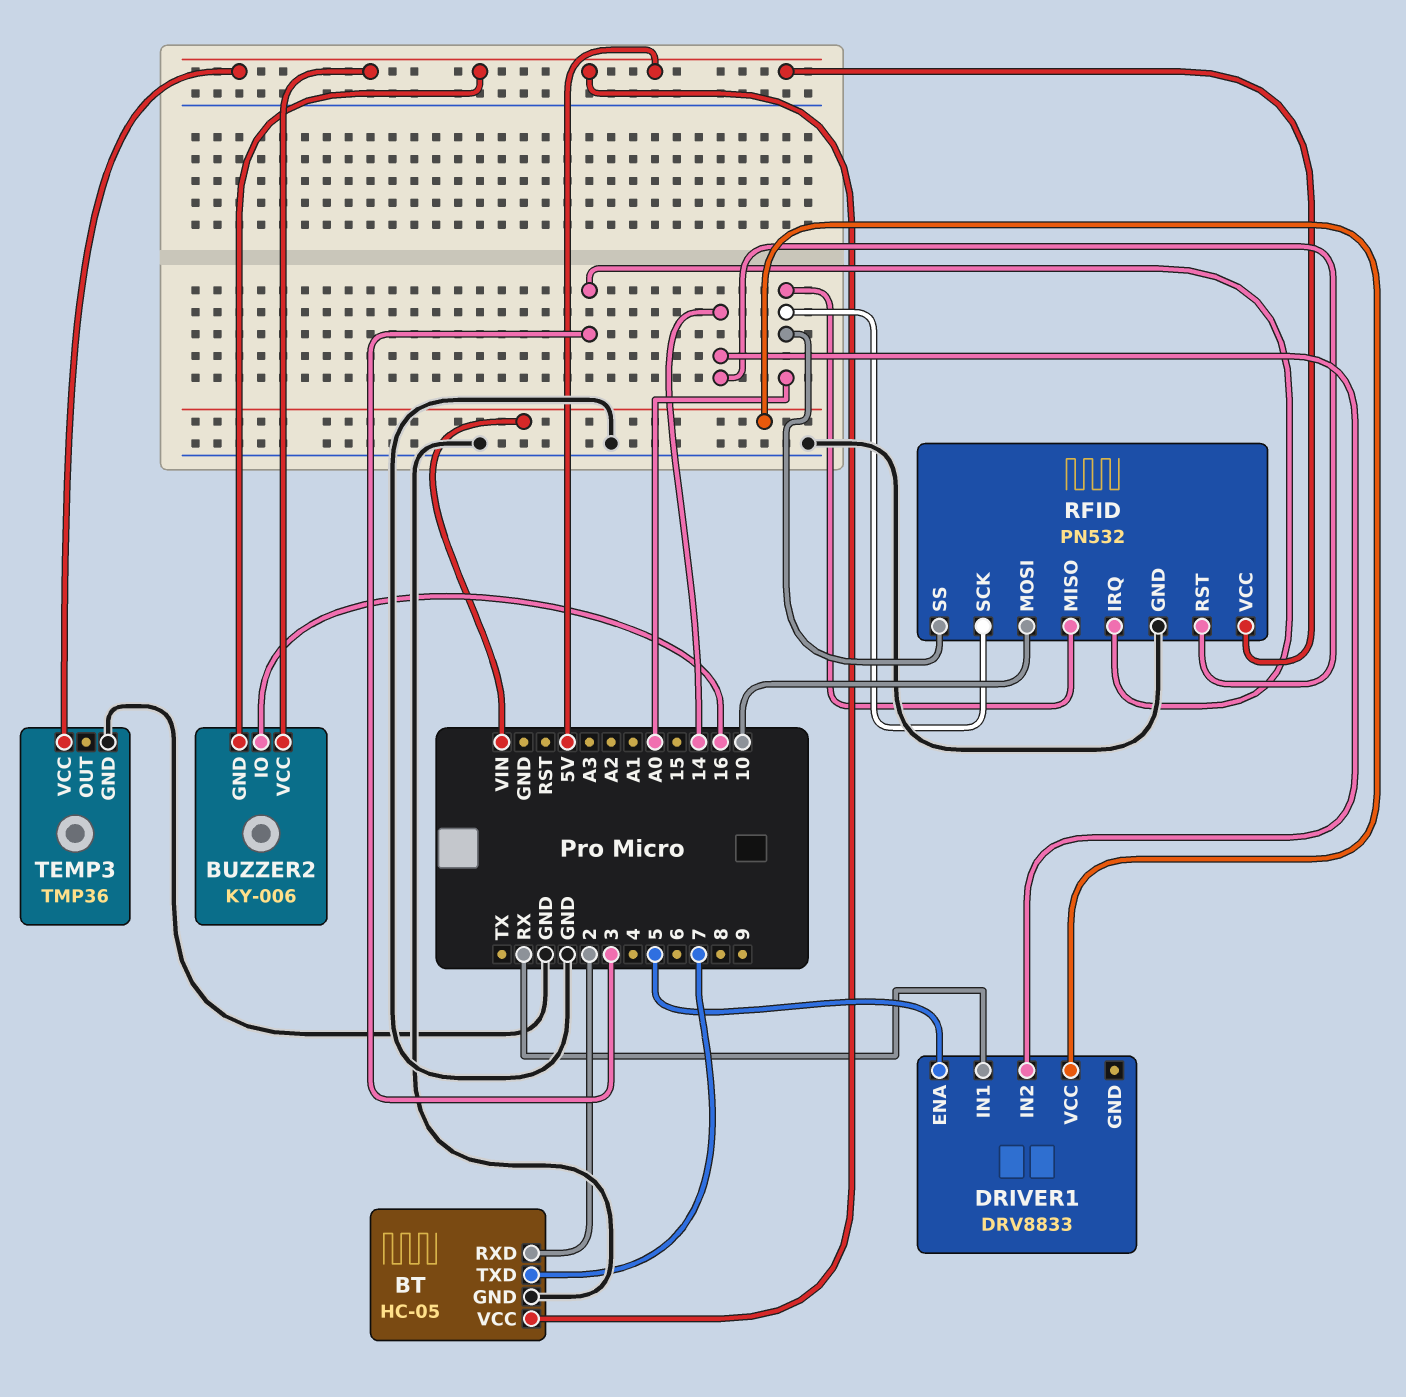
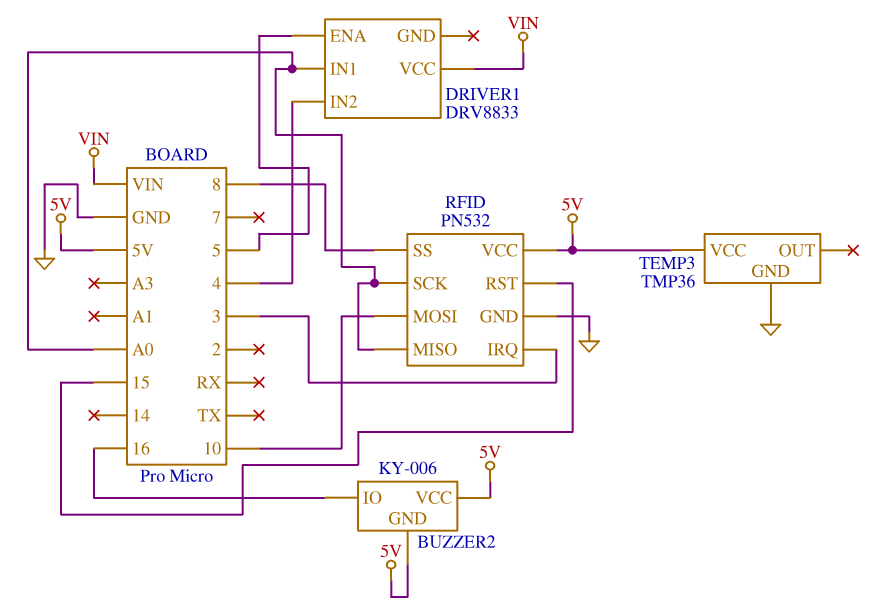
BT: HC-05 -> none
BT pin GND: GND -> none
BT pin RXD: 2 -> none
BT pin TXD: 7 -> none
BT pin VCC: 5V -> none
DRIVER1 pin IN1: RX -> A0
DRIVER1 pin IN2: 14 -> 4
RFID pin RST: 14 -> 15
RFID pin SS: A0 -> 8

